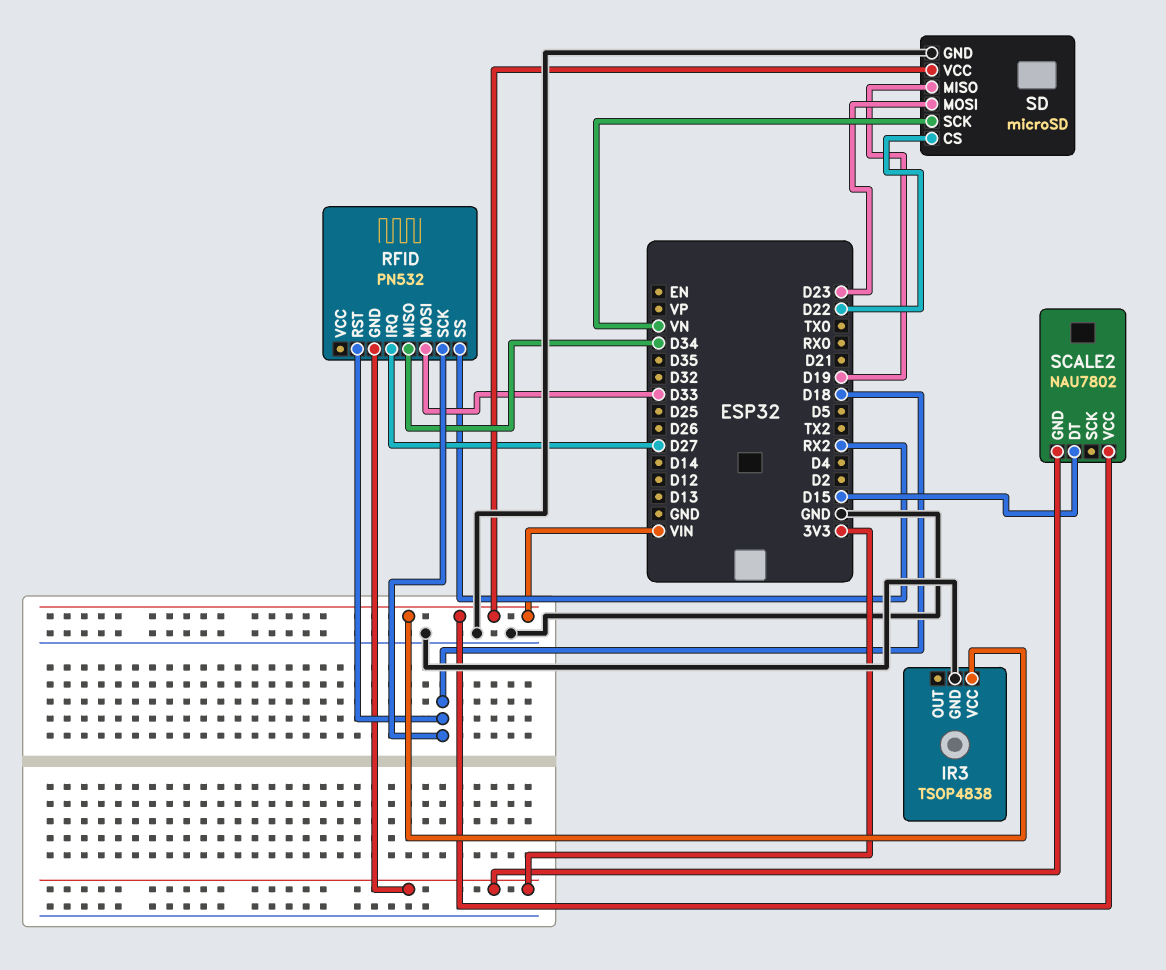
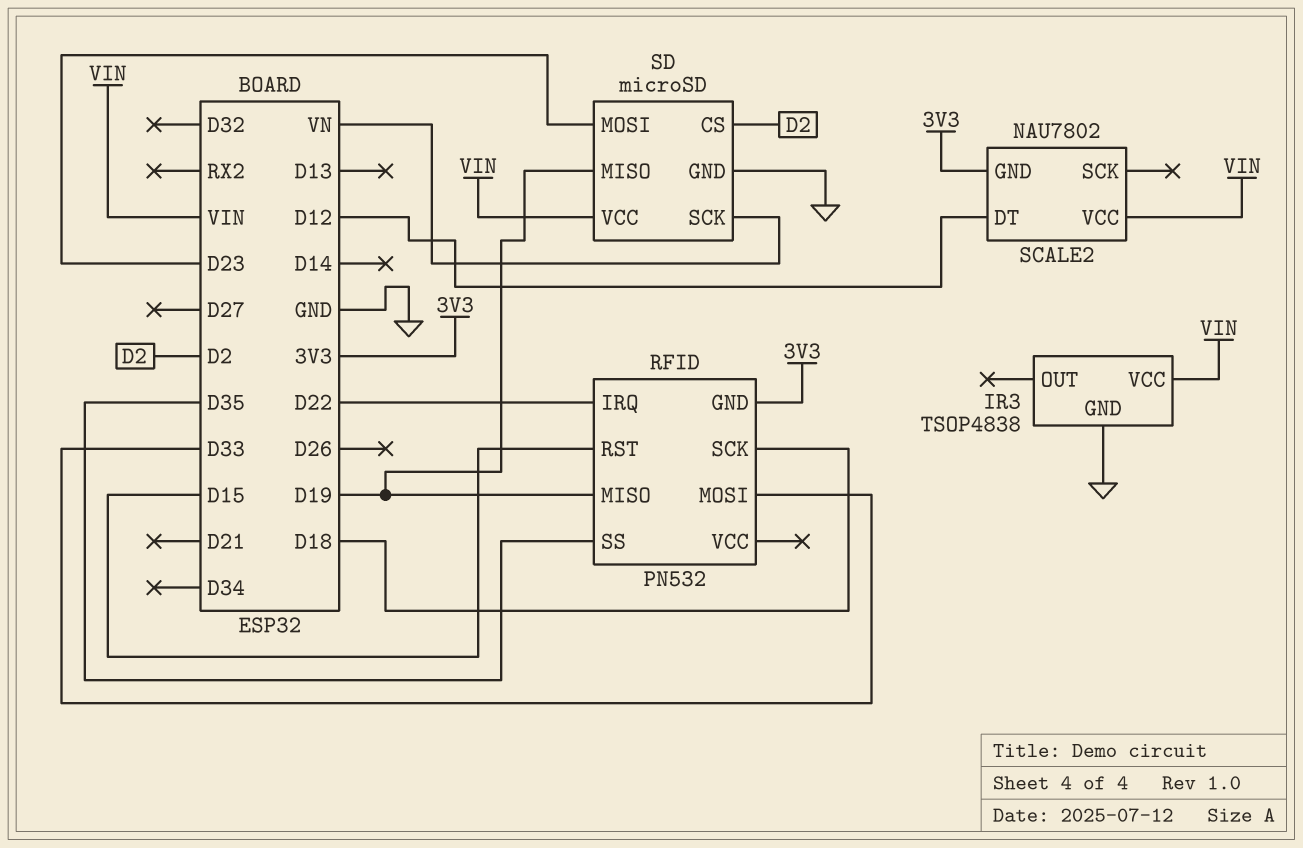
RFID pin IRQ: D27 -> D22
RFID pin MISO: D34 -> D19
RFID pin RST: D18 -> D15
RFID pin SS: RX2 -> D35
SCALE2 pin DT: D15 -> D12
SD pin CS: D22 -> D2

